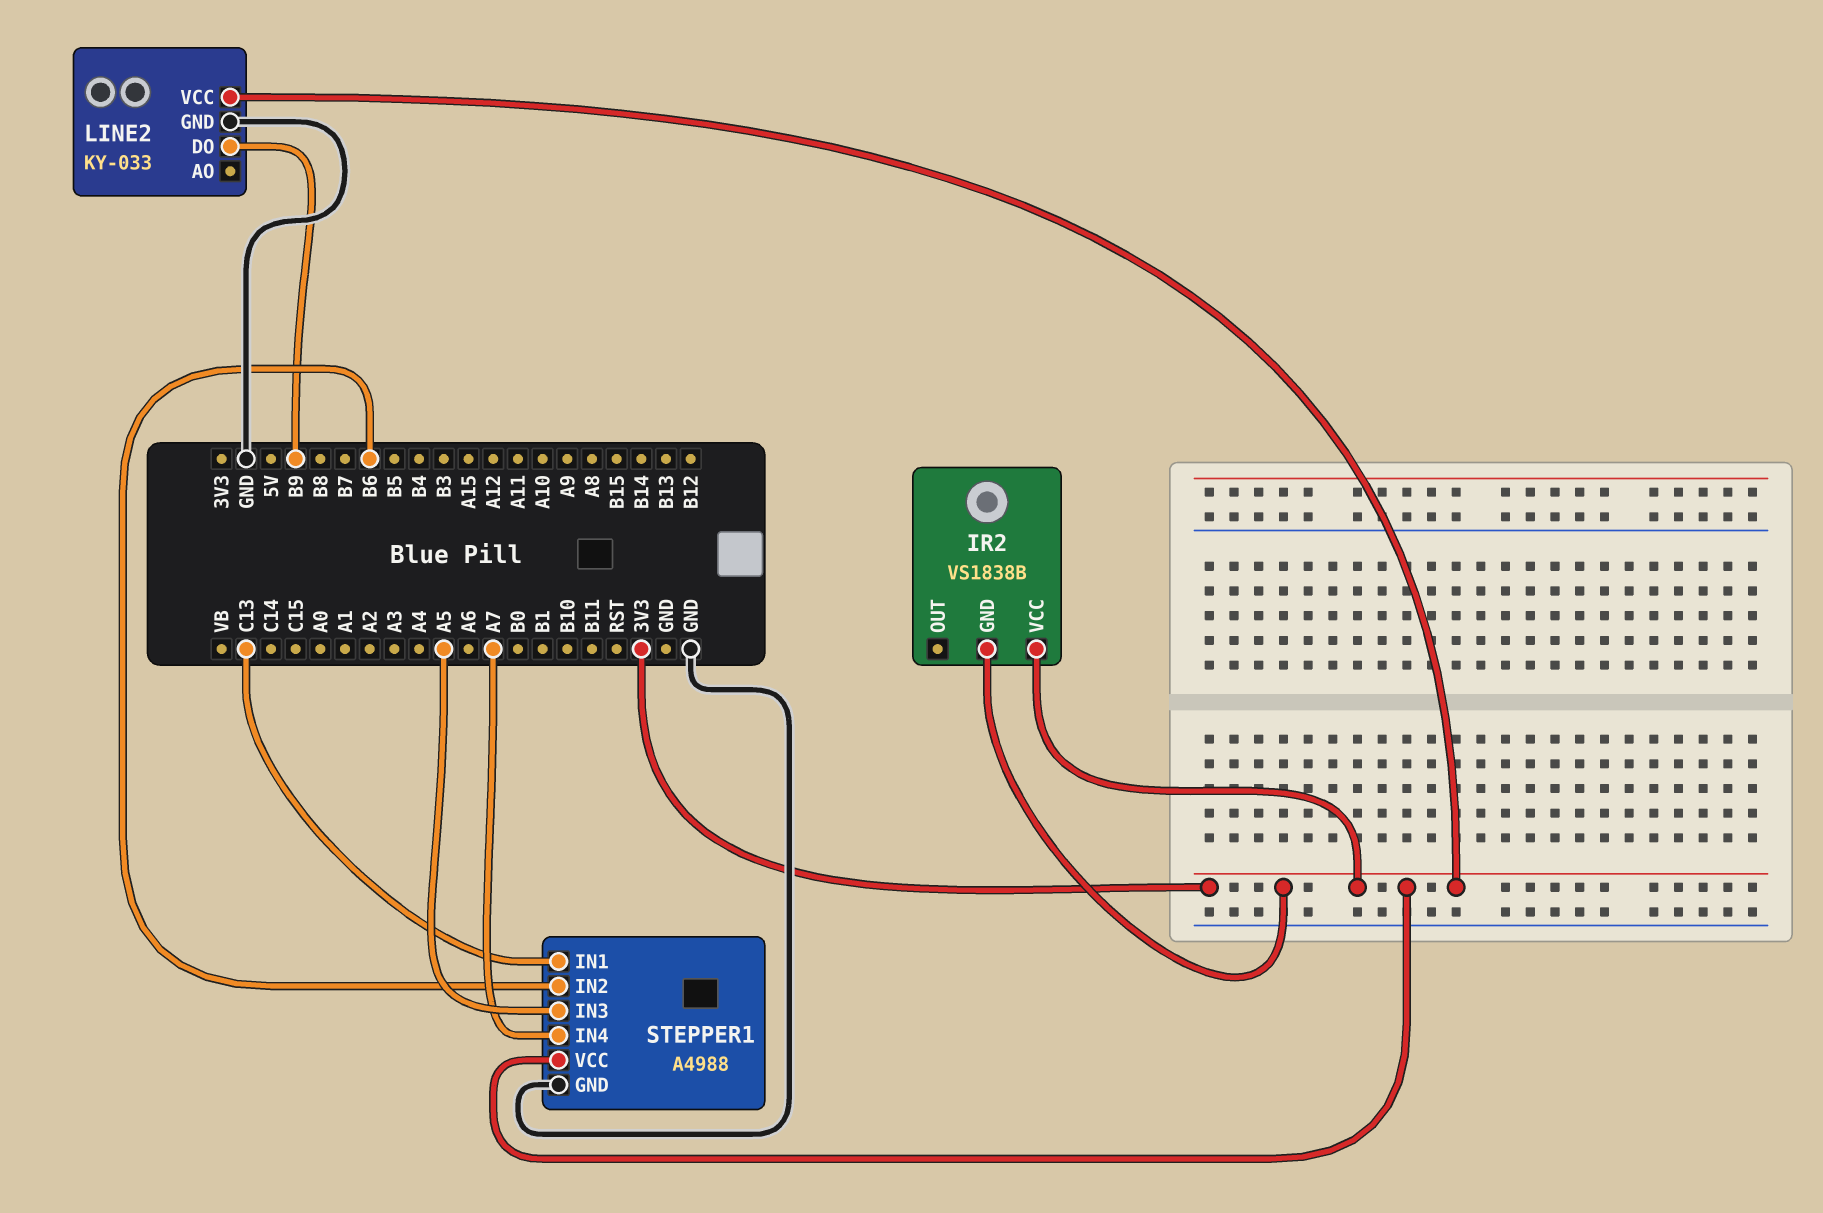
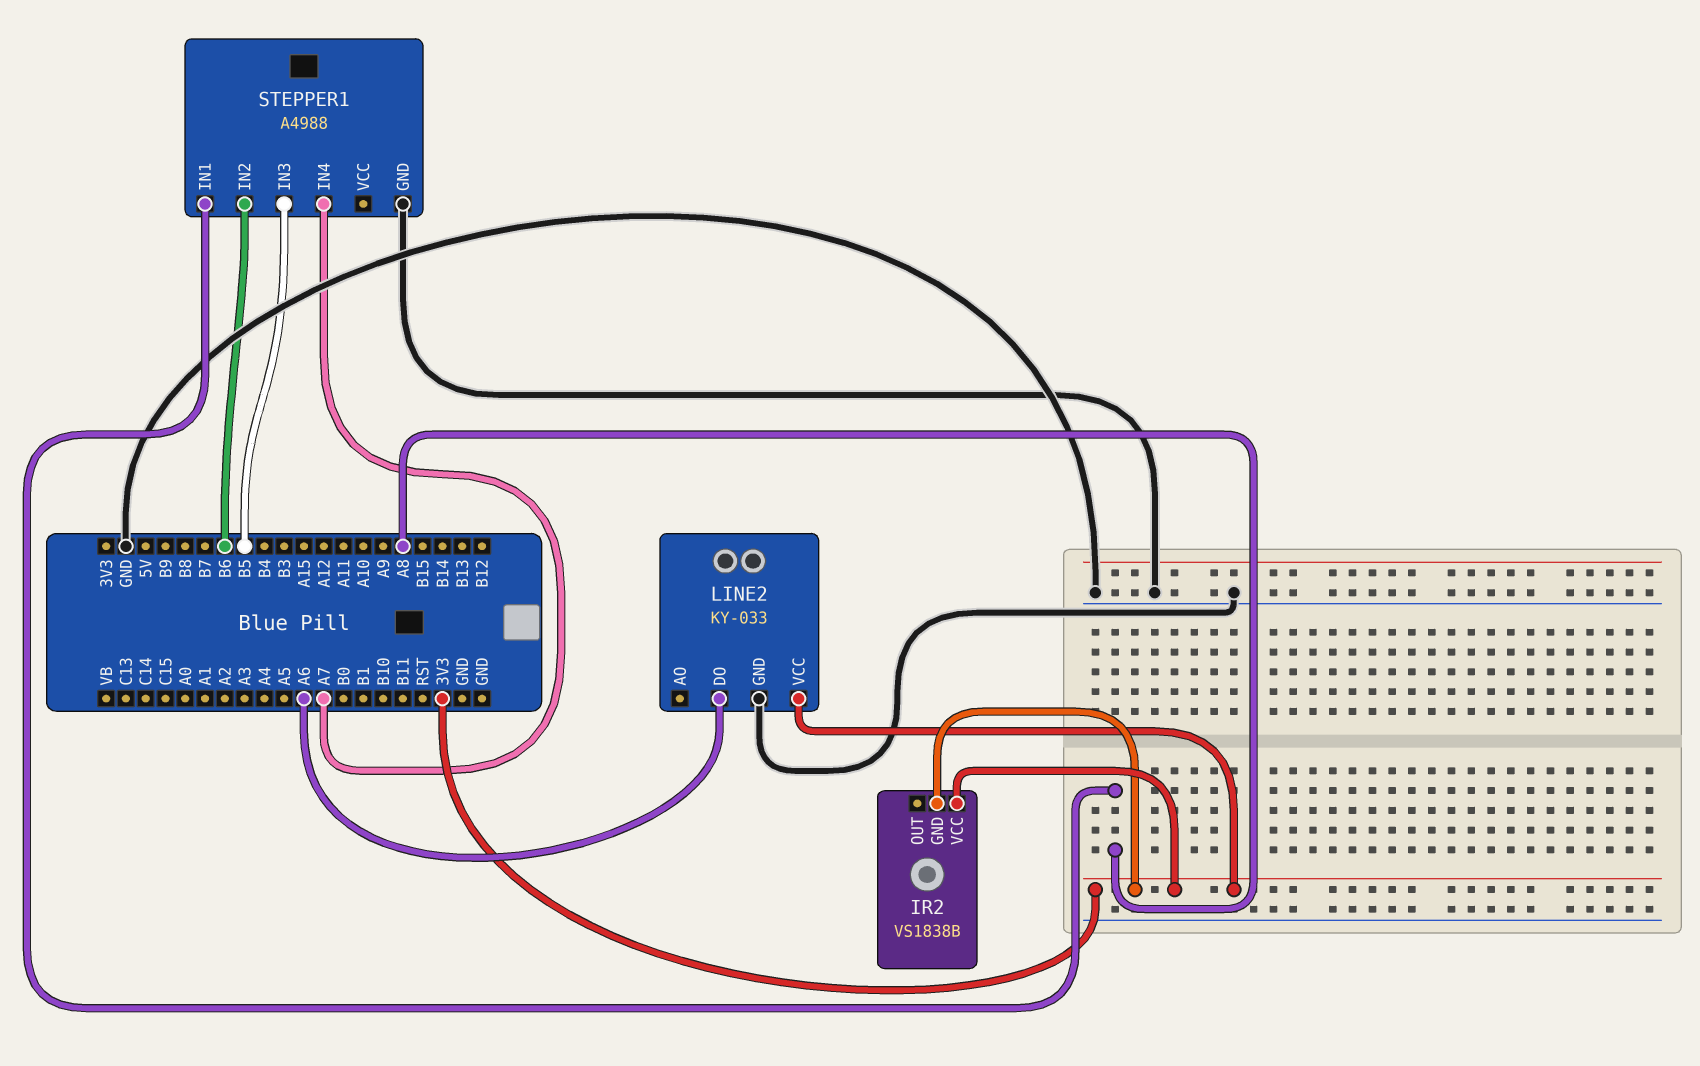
LINE2 pin DO: B9 -> A6
STEPPER1 pin IN1: C13 -> A8
STEPPER1 pin IN3: A5 -> B5
STEPPER1 pin VCC: 3V3 -> none

